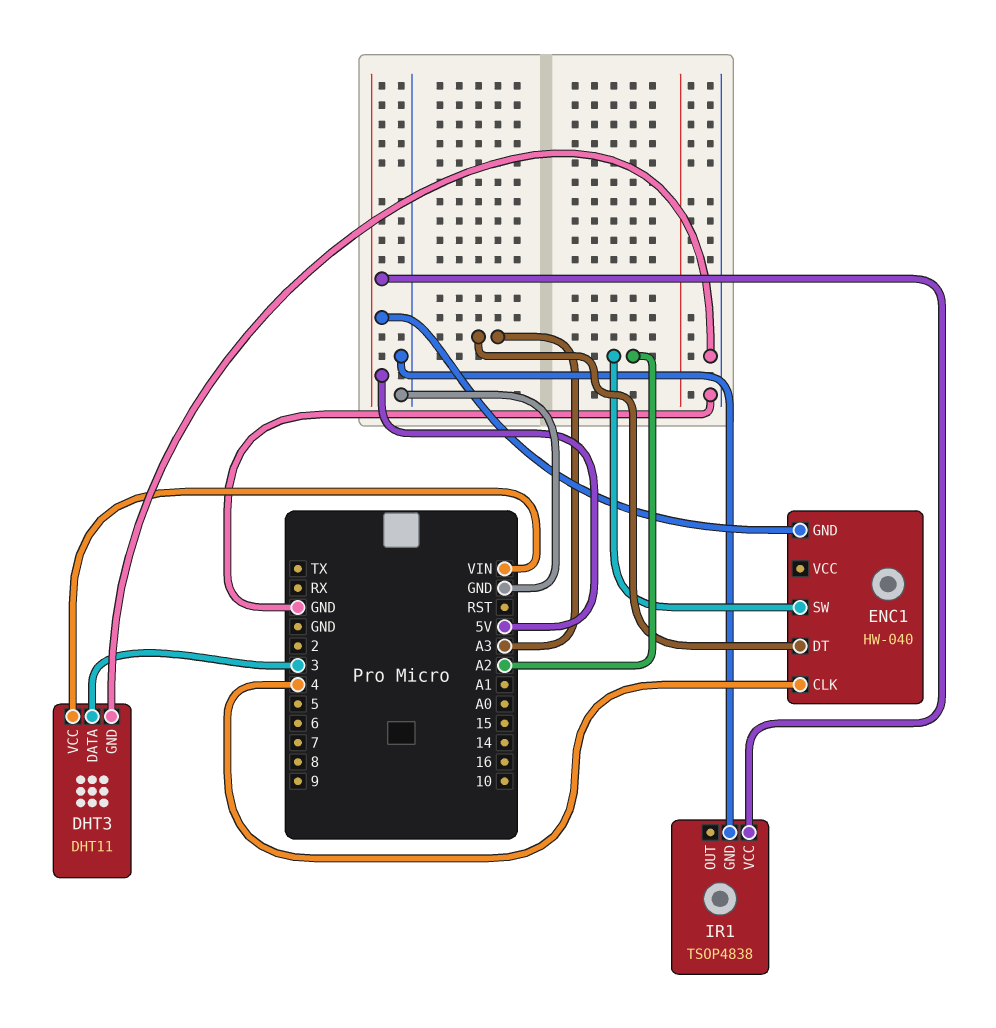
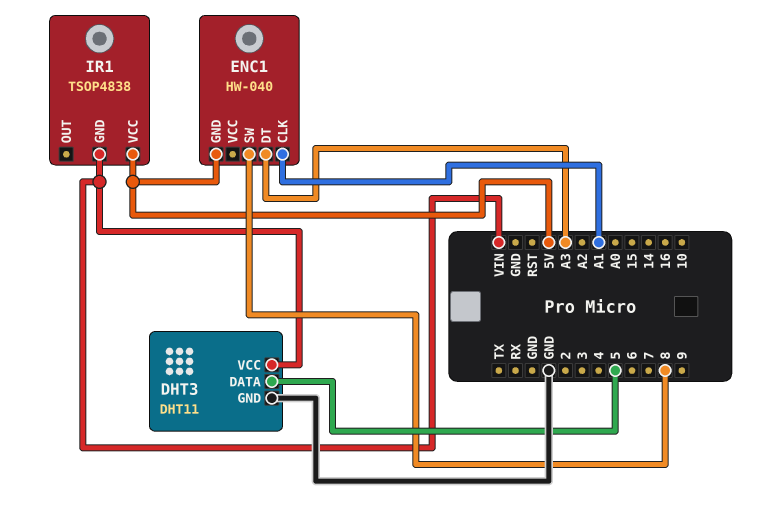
DHT3 pin DATA: 3 -> 5
ENC1 pin CLK: 4 -> A1
ENC1 pin SW: A2 -> 8
IR1 pin GND: GND -> VIN

